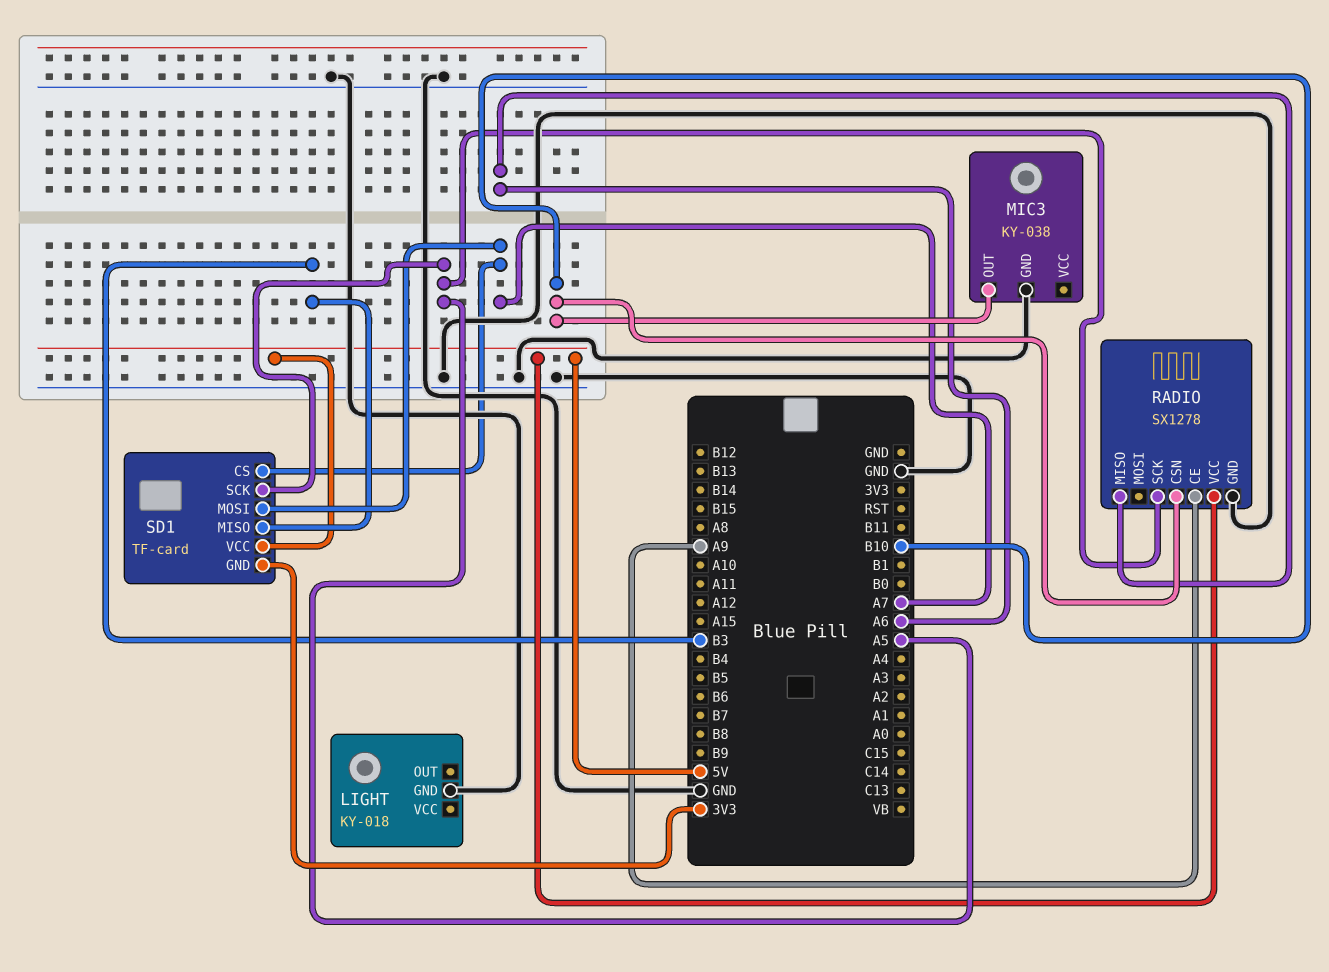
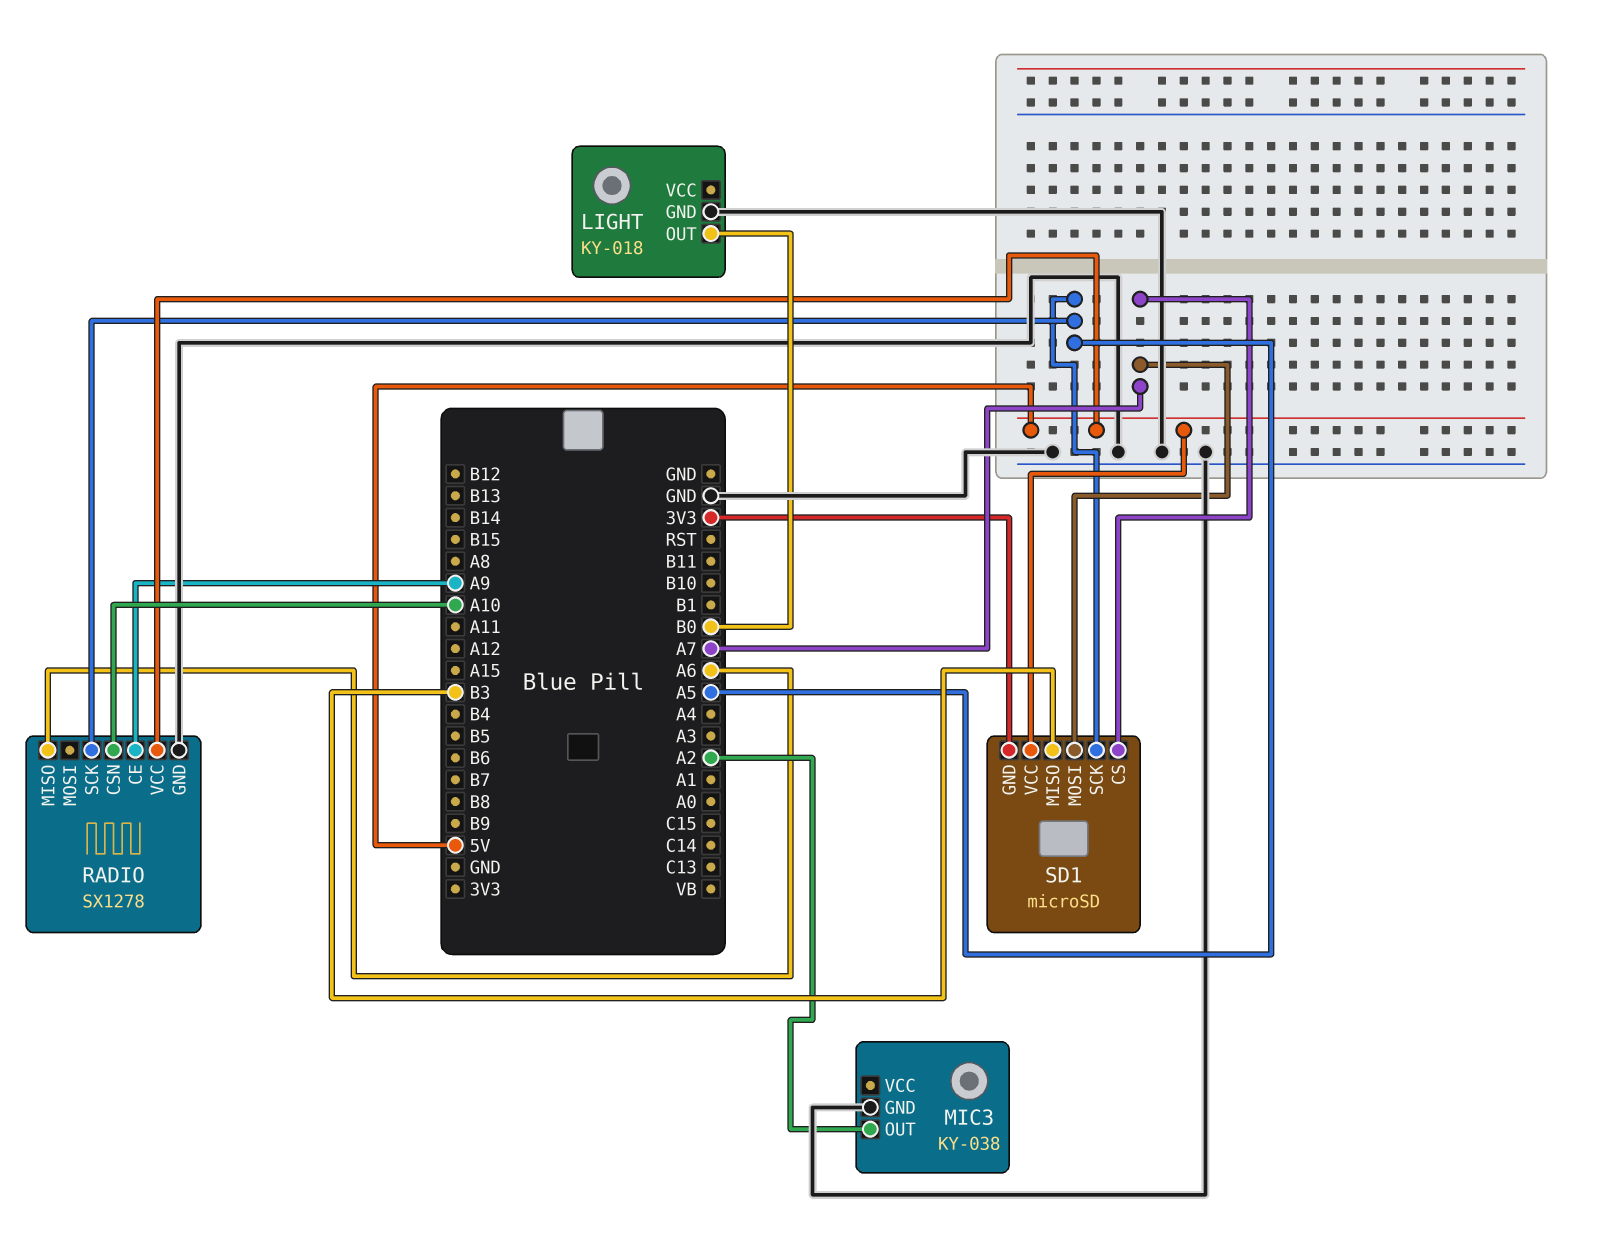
LIGHT pin OUT: none -> B0
MIC3 pin OUT: B10 -> A2
RADIO pin CSN: B10 -> A10
SD1: TF-card -> microSD

